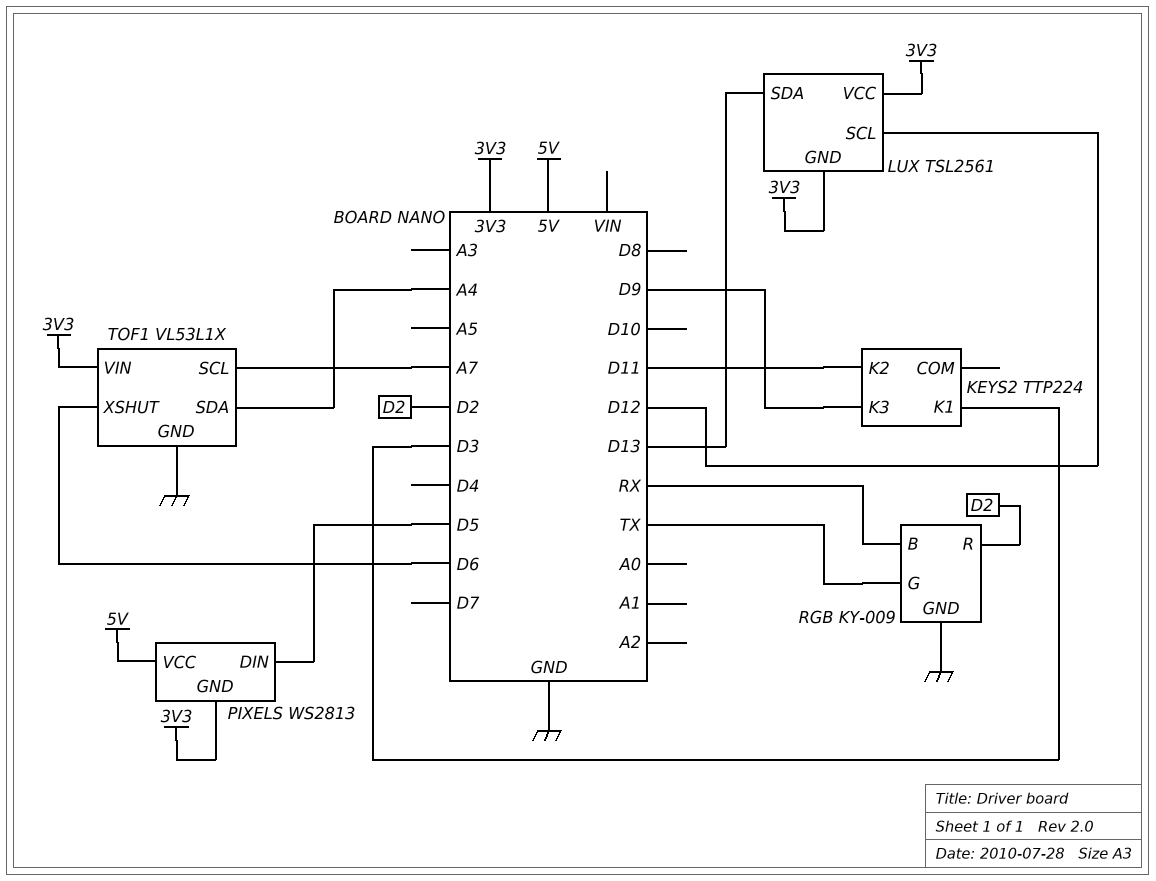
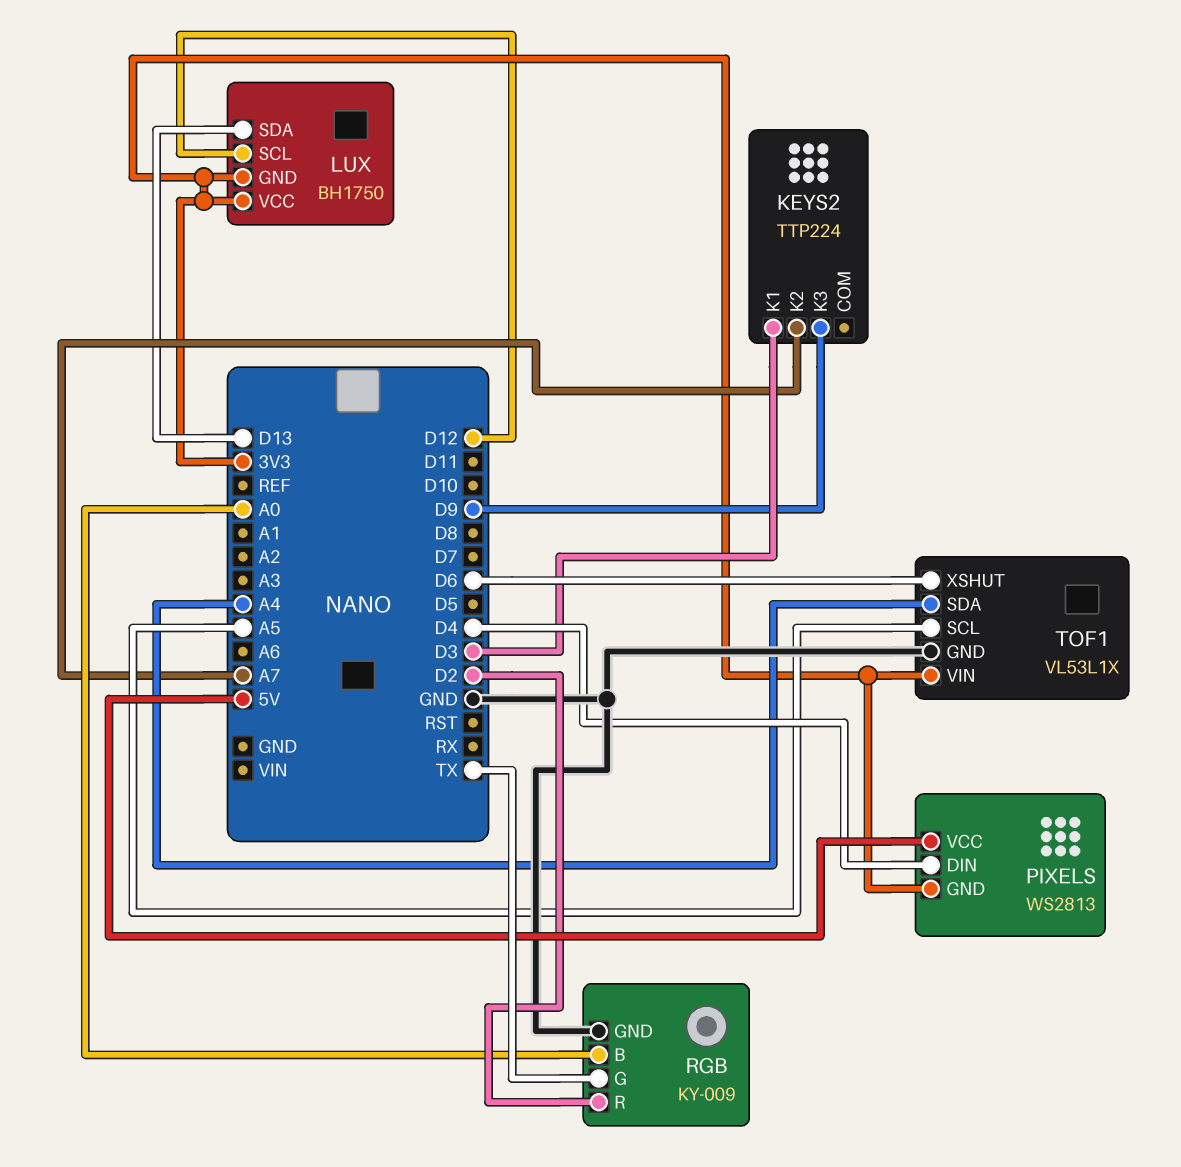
KEYS2 pin K2: D11 -> A7
LUX: TSL2561 -> BH1750
PIXELS pin DIN: D5 -> D4
RGB pin B: RX -> A0
TOF1 pin SCL: A7 -> A5

